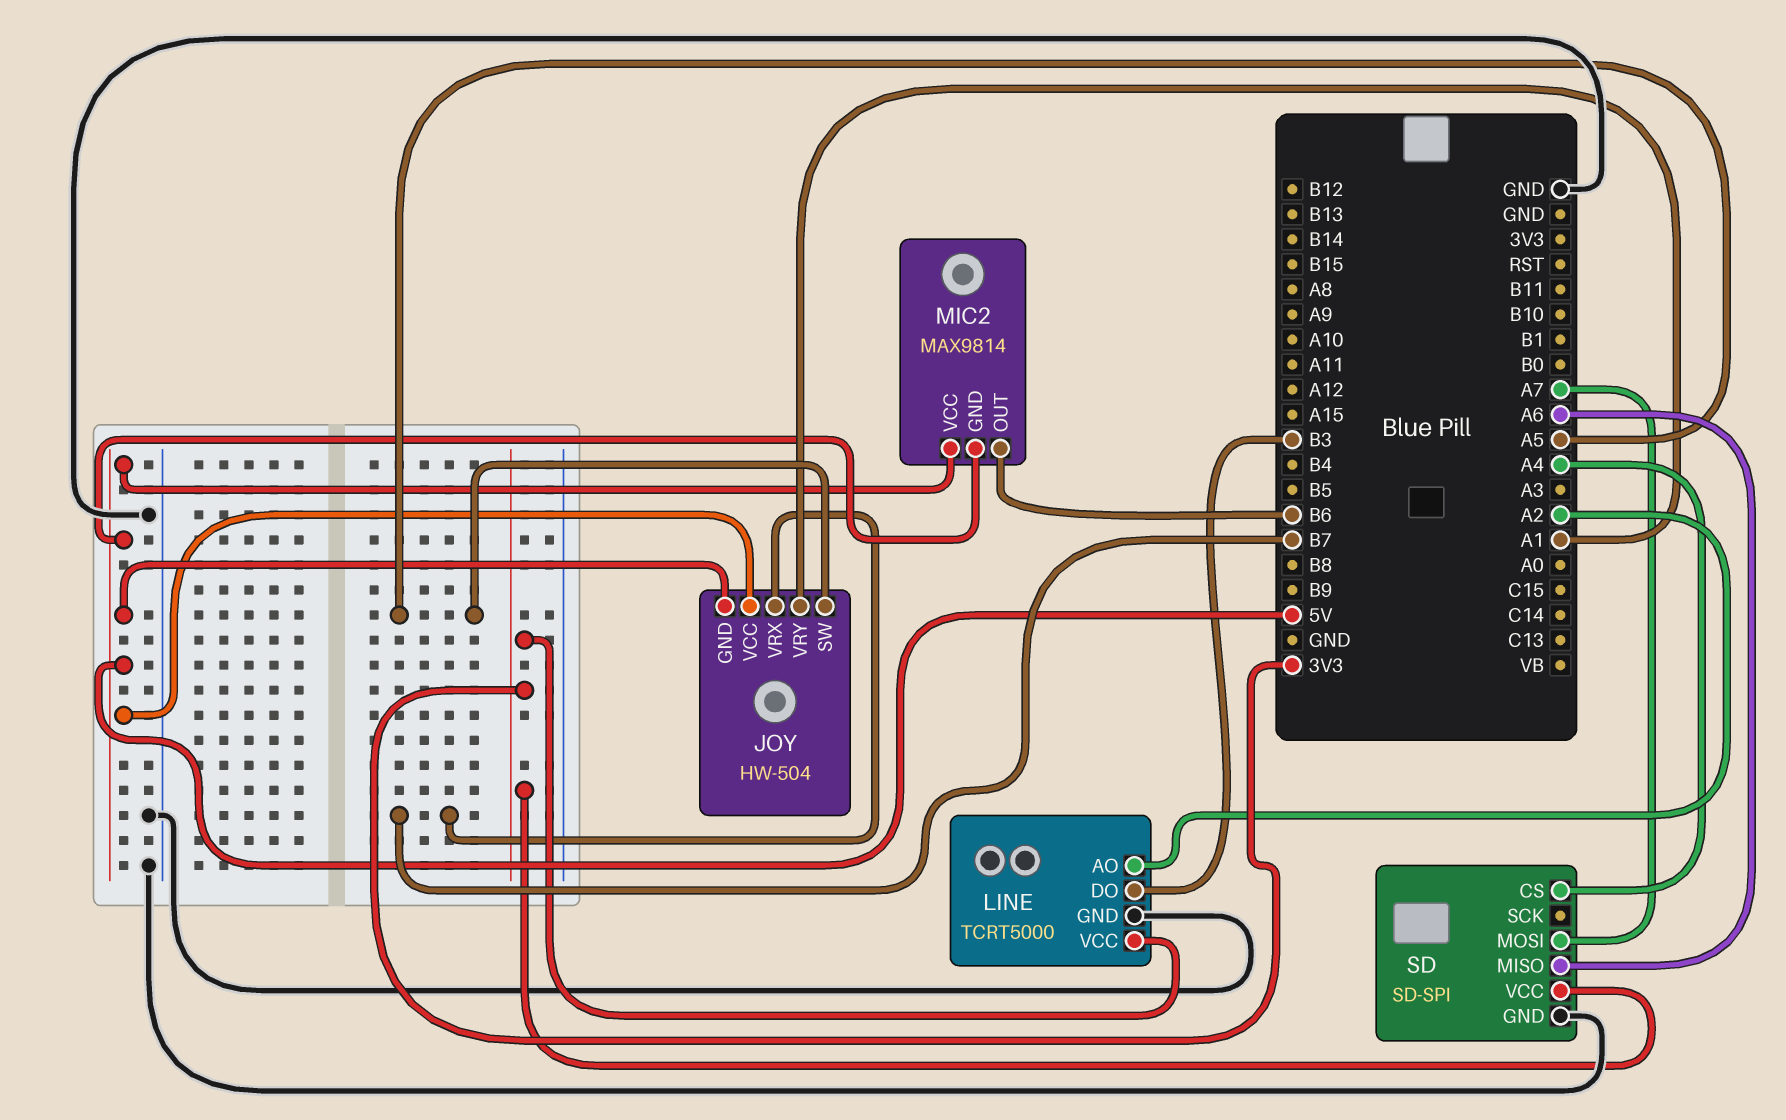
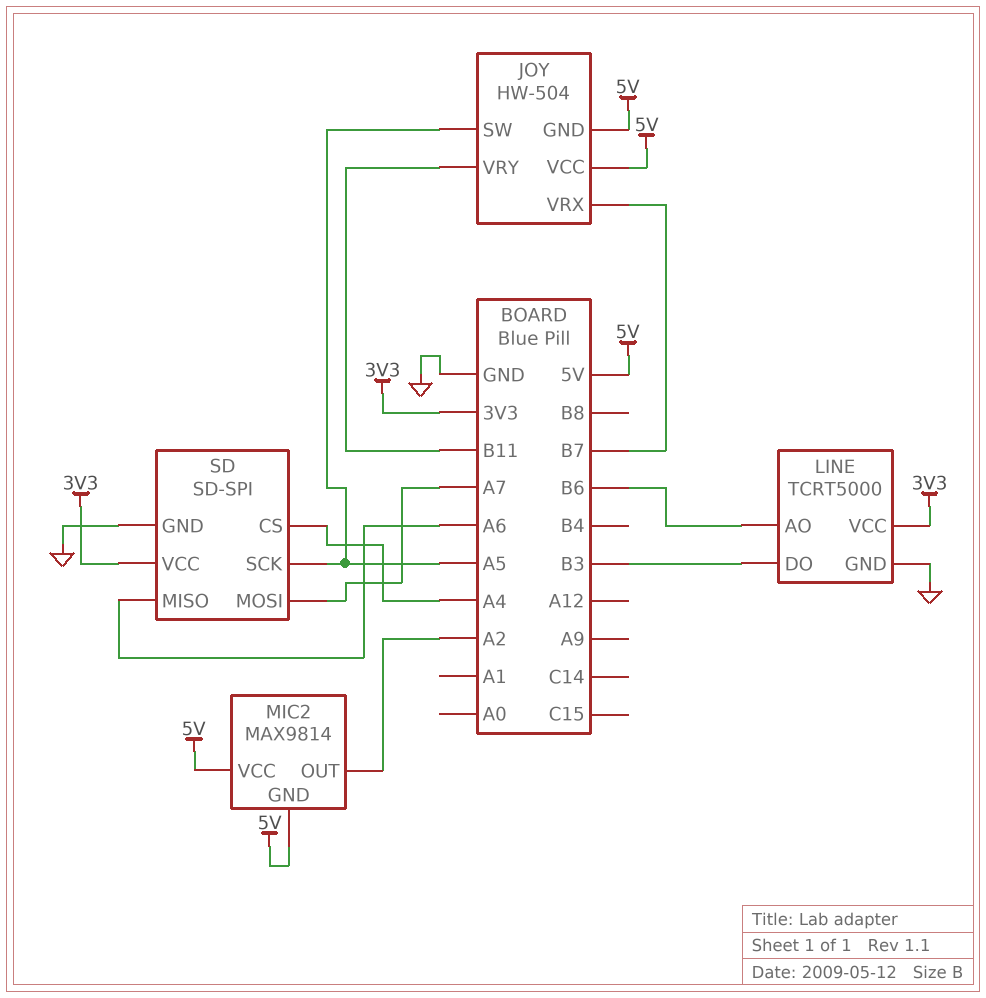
JOY pin VRY: A1 -> B11
LINE pin AO: A2 -> B6
MIC2 pin OUT: B6 -> A2
SD pin SCK: none -> A5

